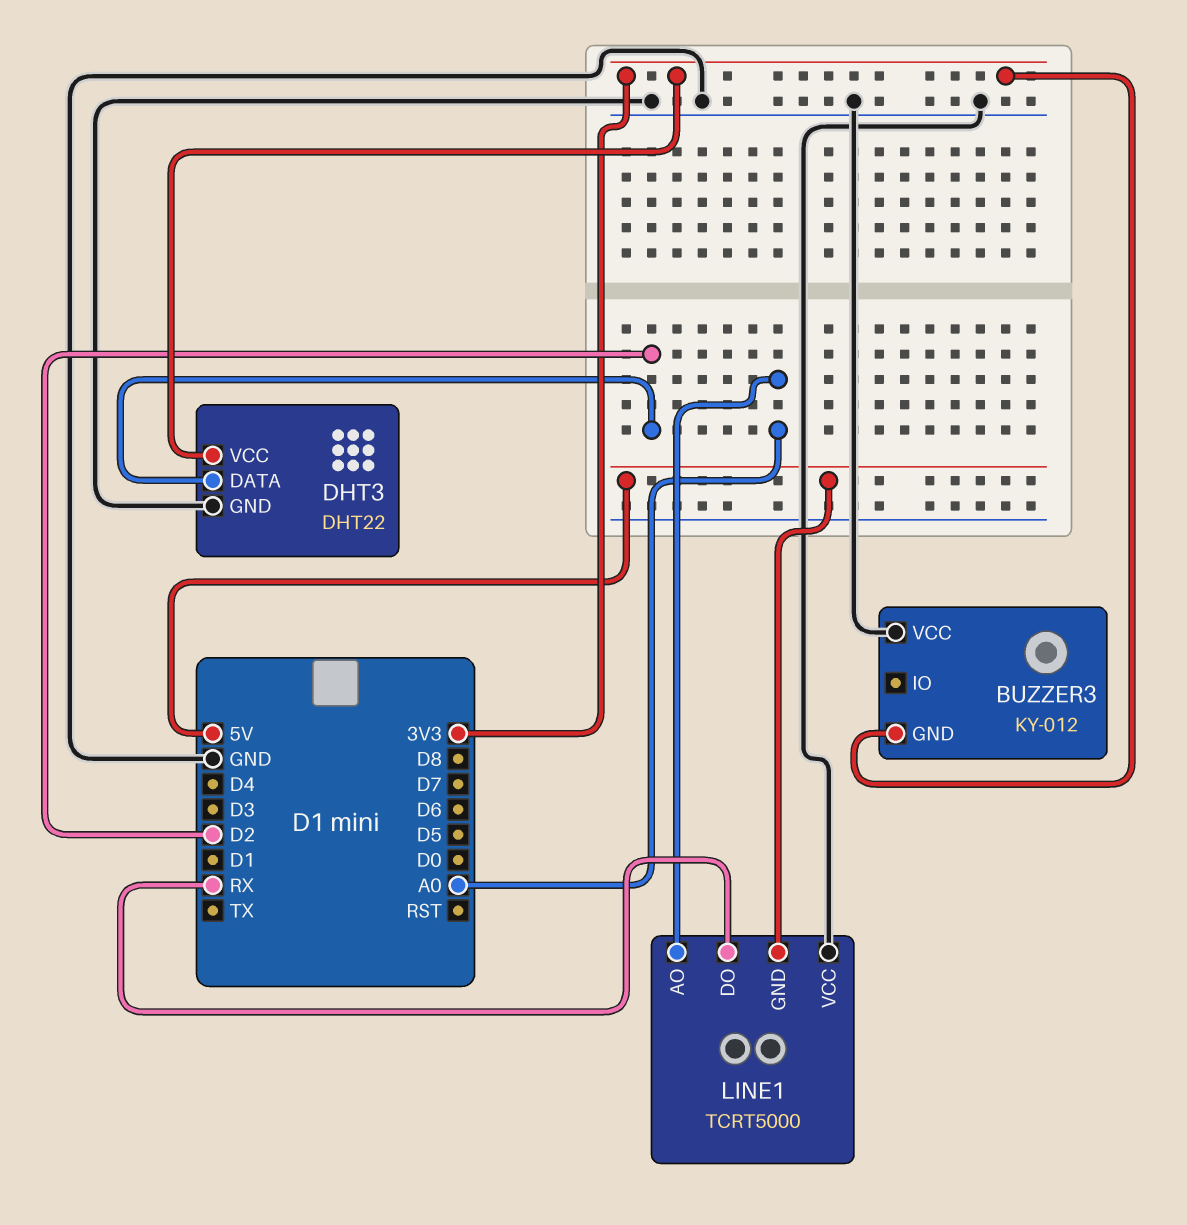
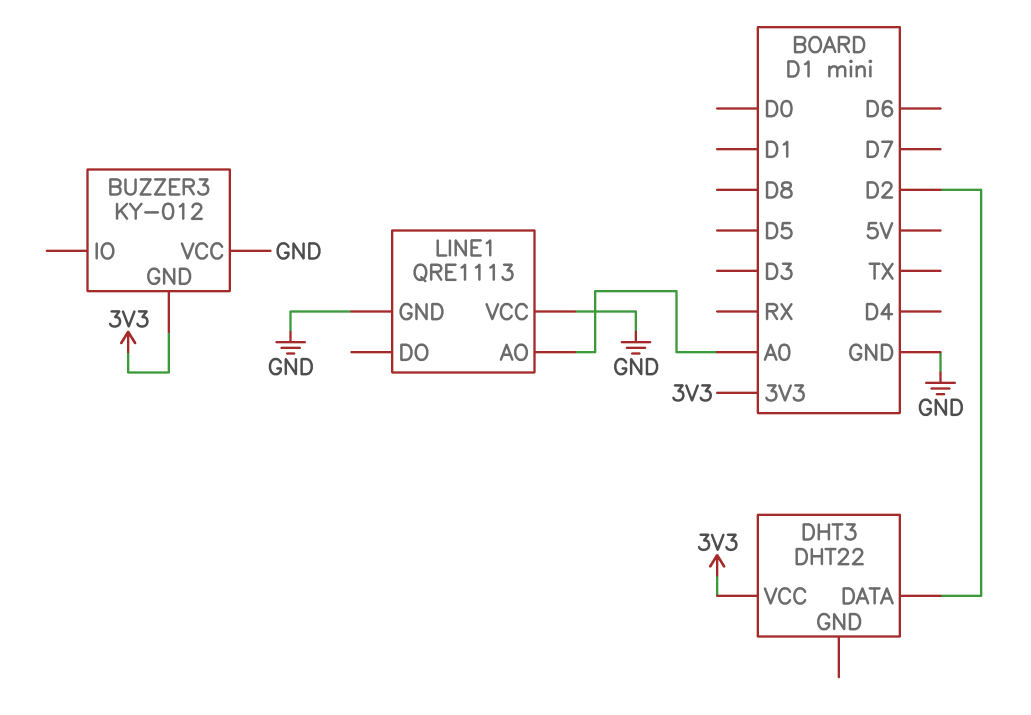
DHT3 pin GND: GND -> none
LINE1: TCRT5000 -> QRE1113
LINE1 pin DO: RX -> none
LINE1 pin GND: 5V -> GND

